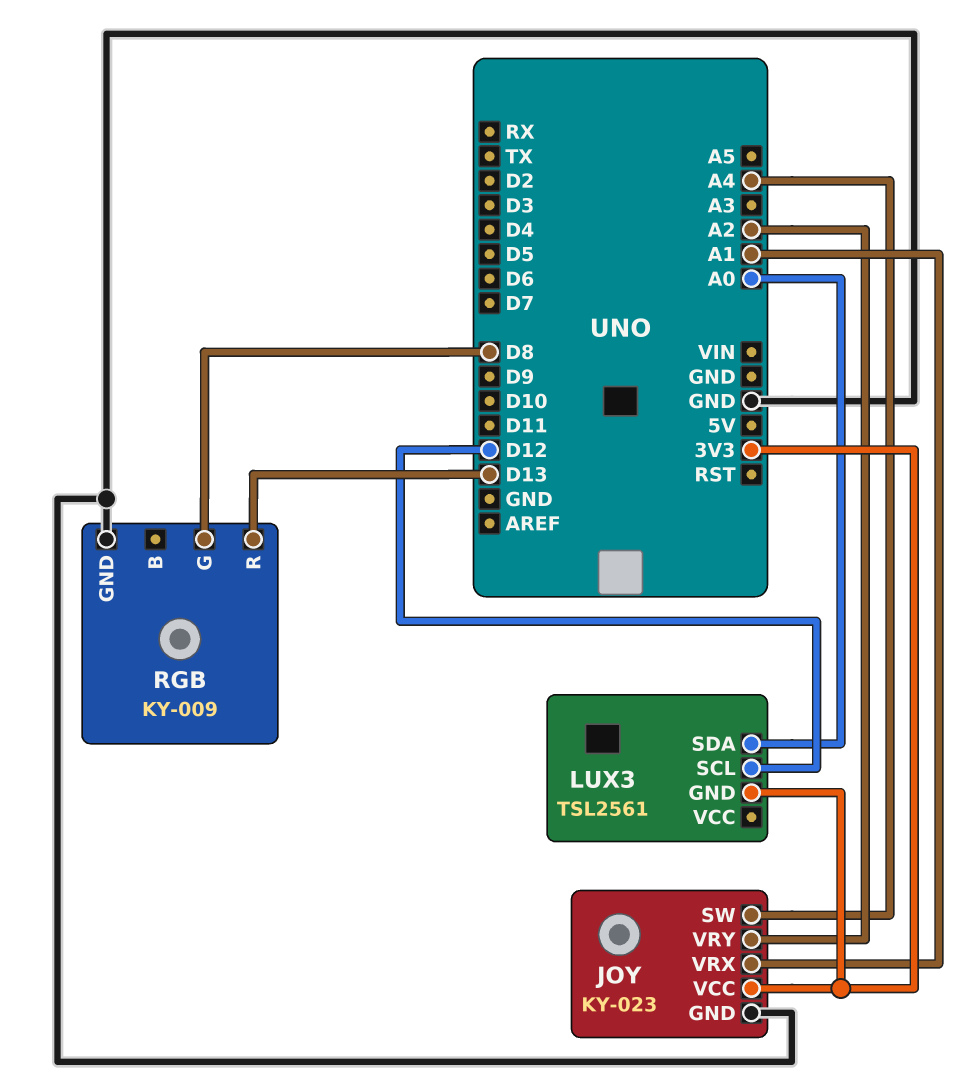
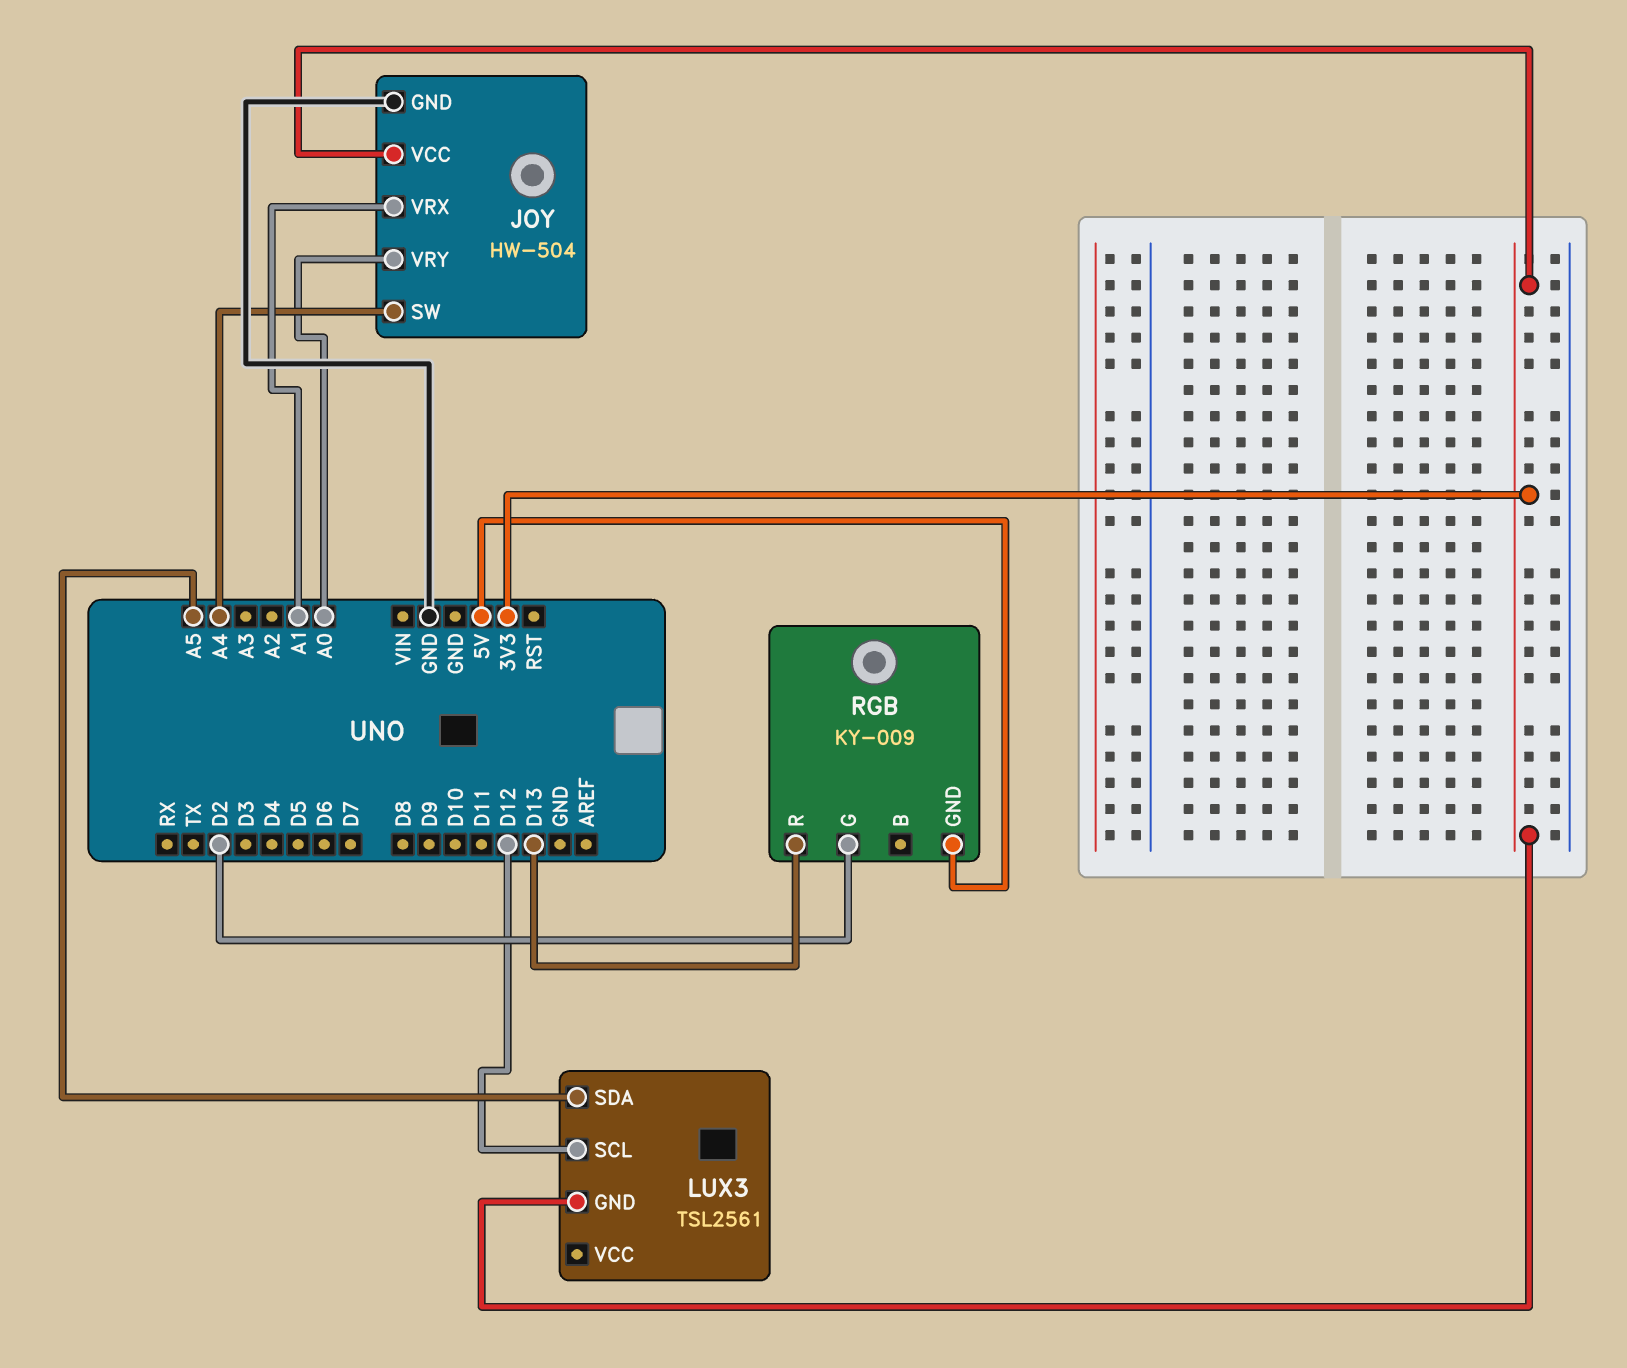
JOY: KY-023 -> HW-504
JOY pin VRY: A2 -> A0
LUX3 pin SDA: A0 -> A5
RGB pin G: D8 -> D2
RGB pin GND: GND -> 5V

